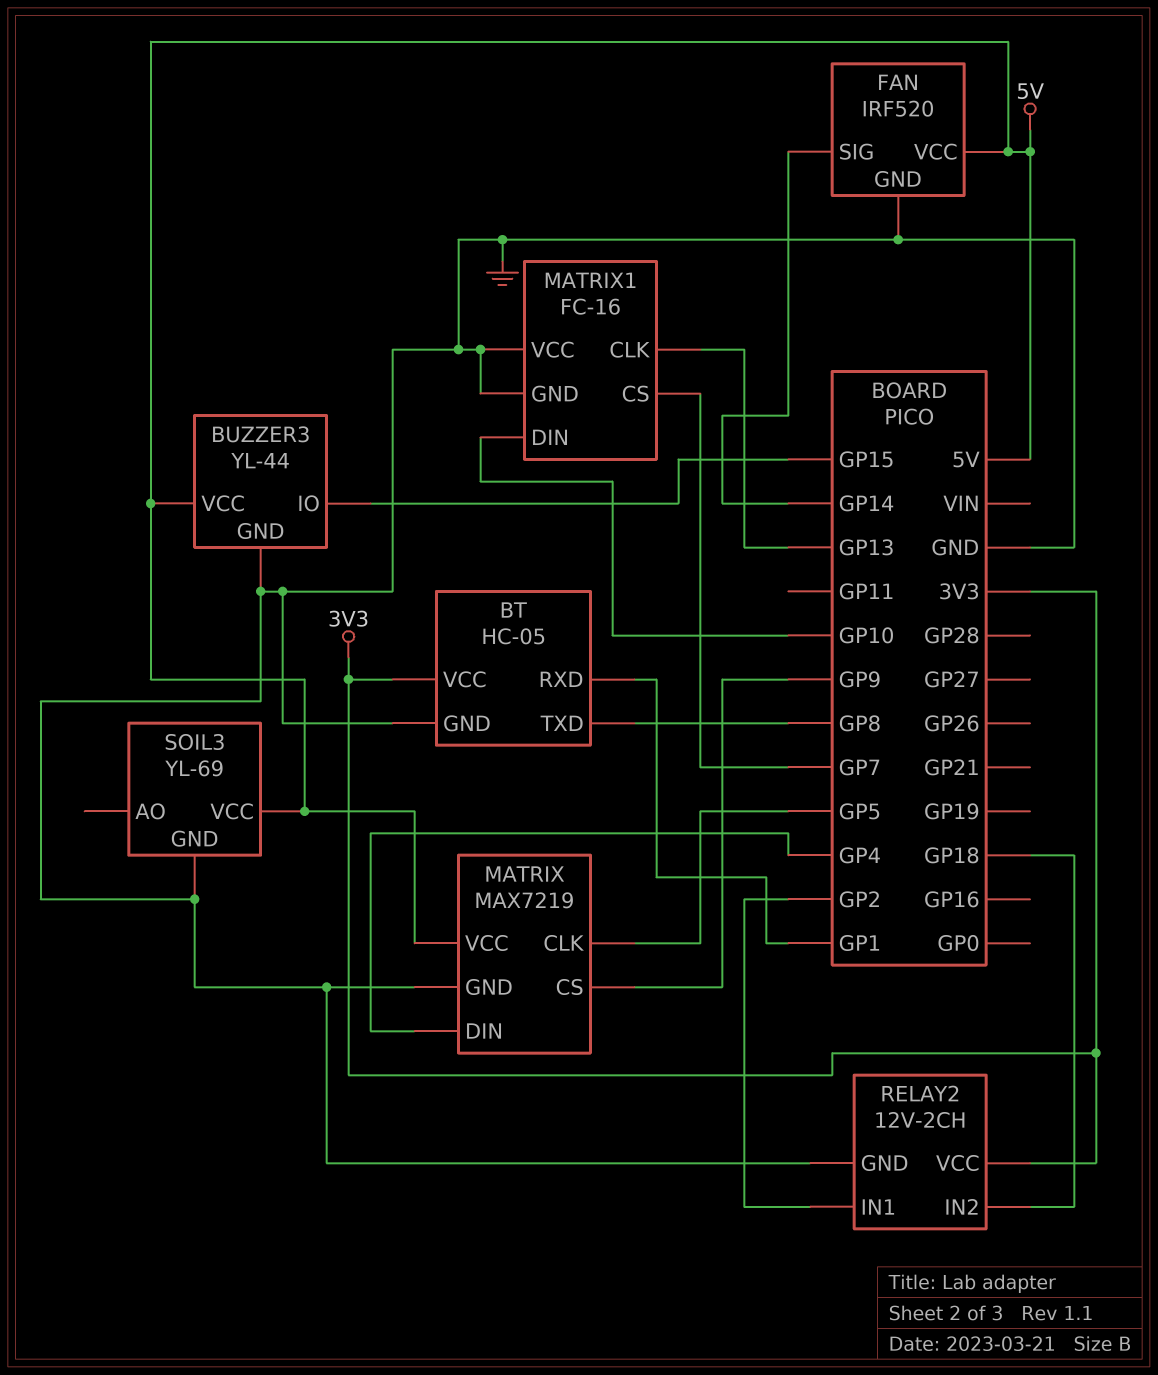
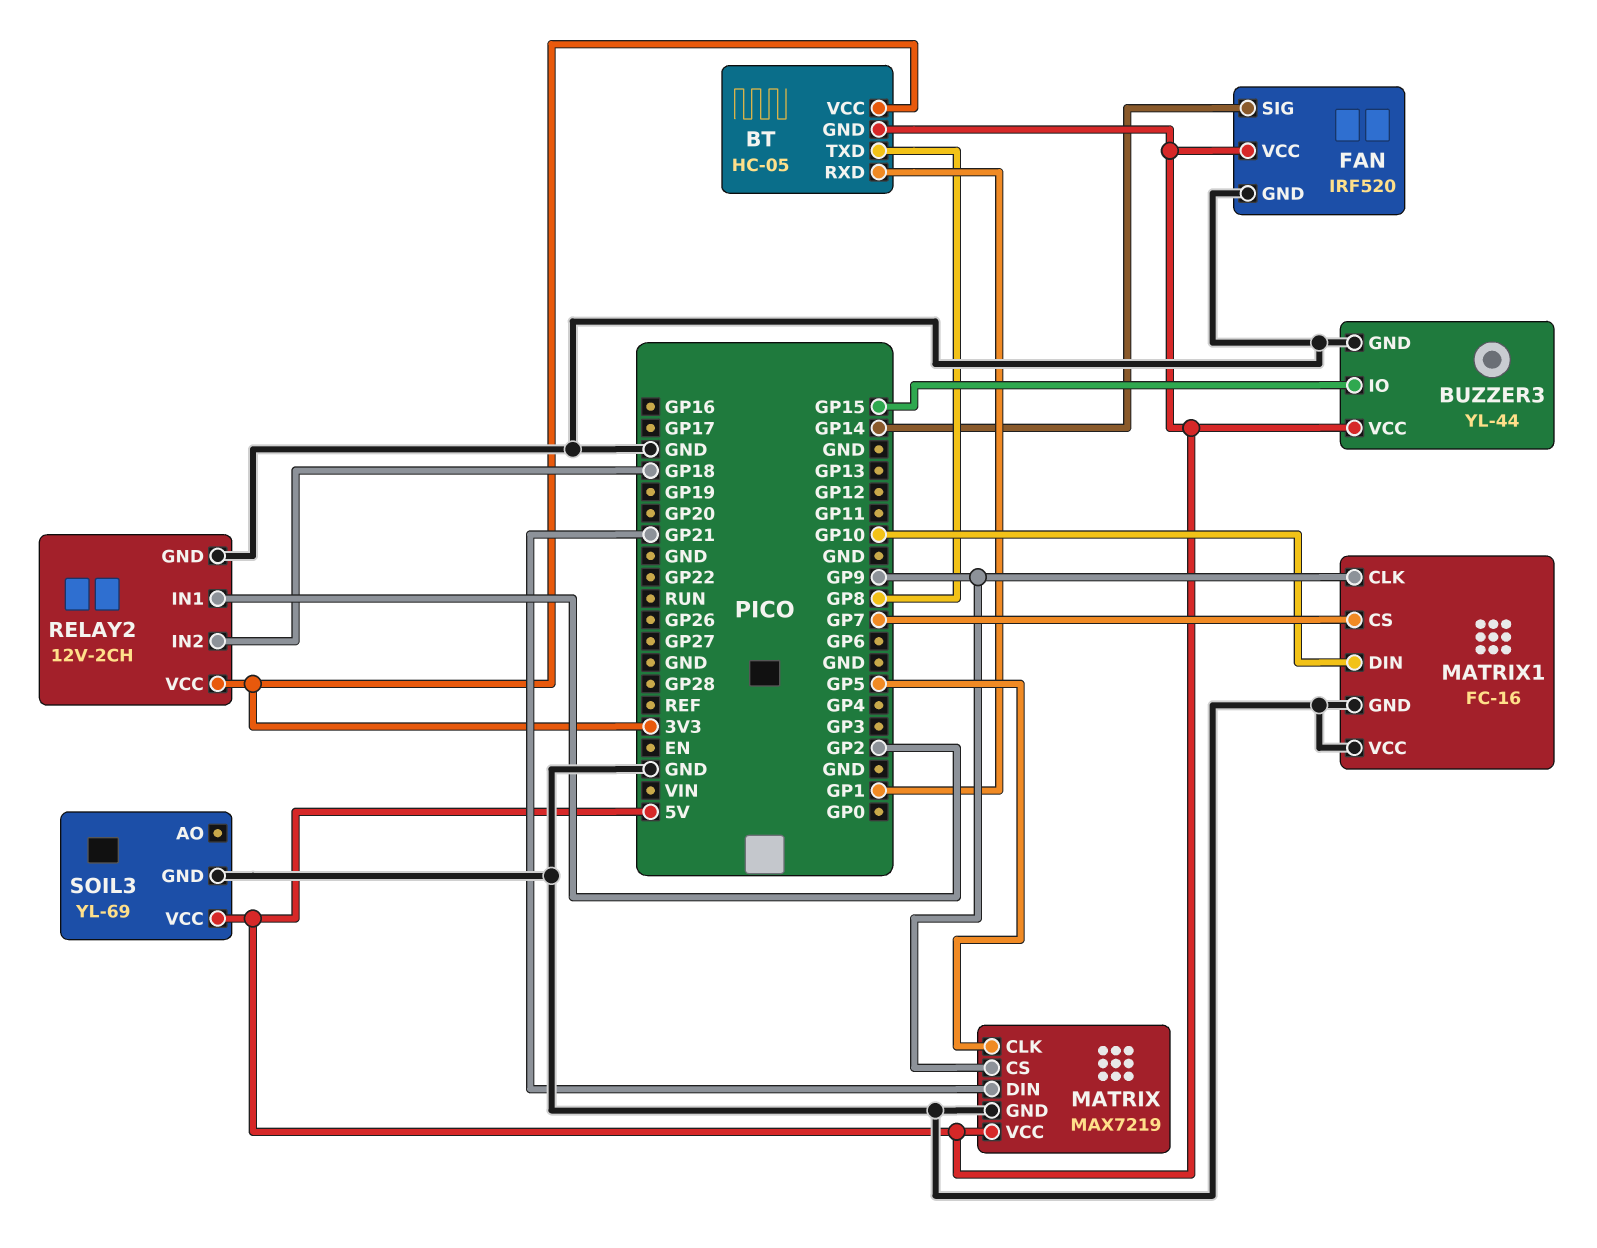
BT pin GND: GND -> 5V
MATRIX pin DIN: GP4 -> GP21
MATRIX1 pin CLK: GP13 -> GP9

